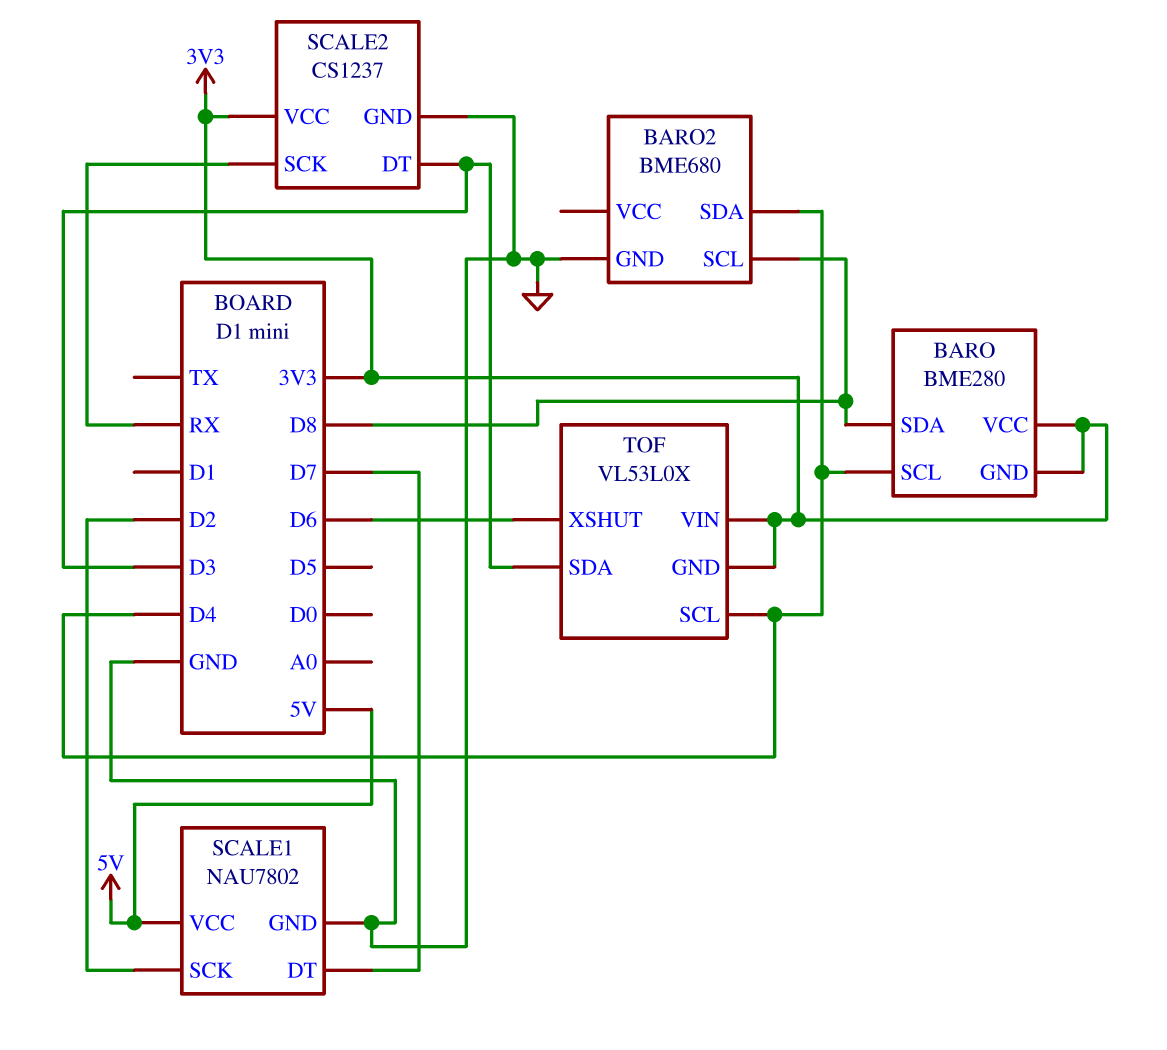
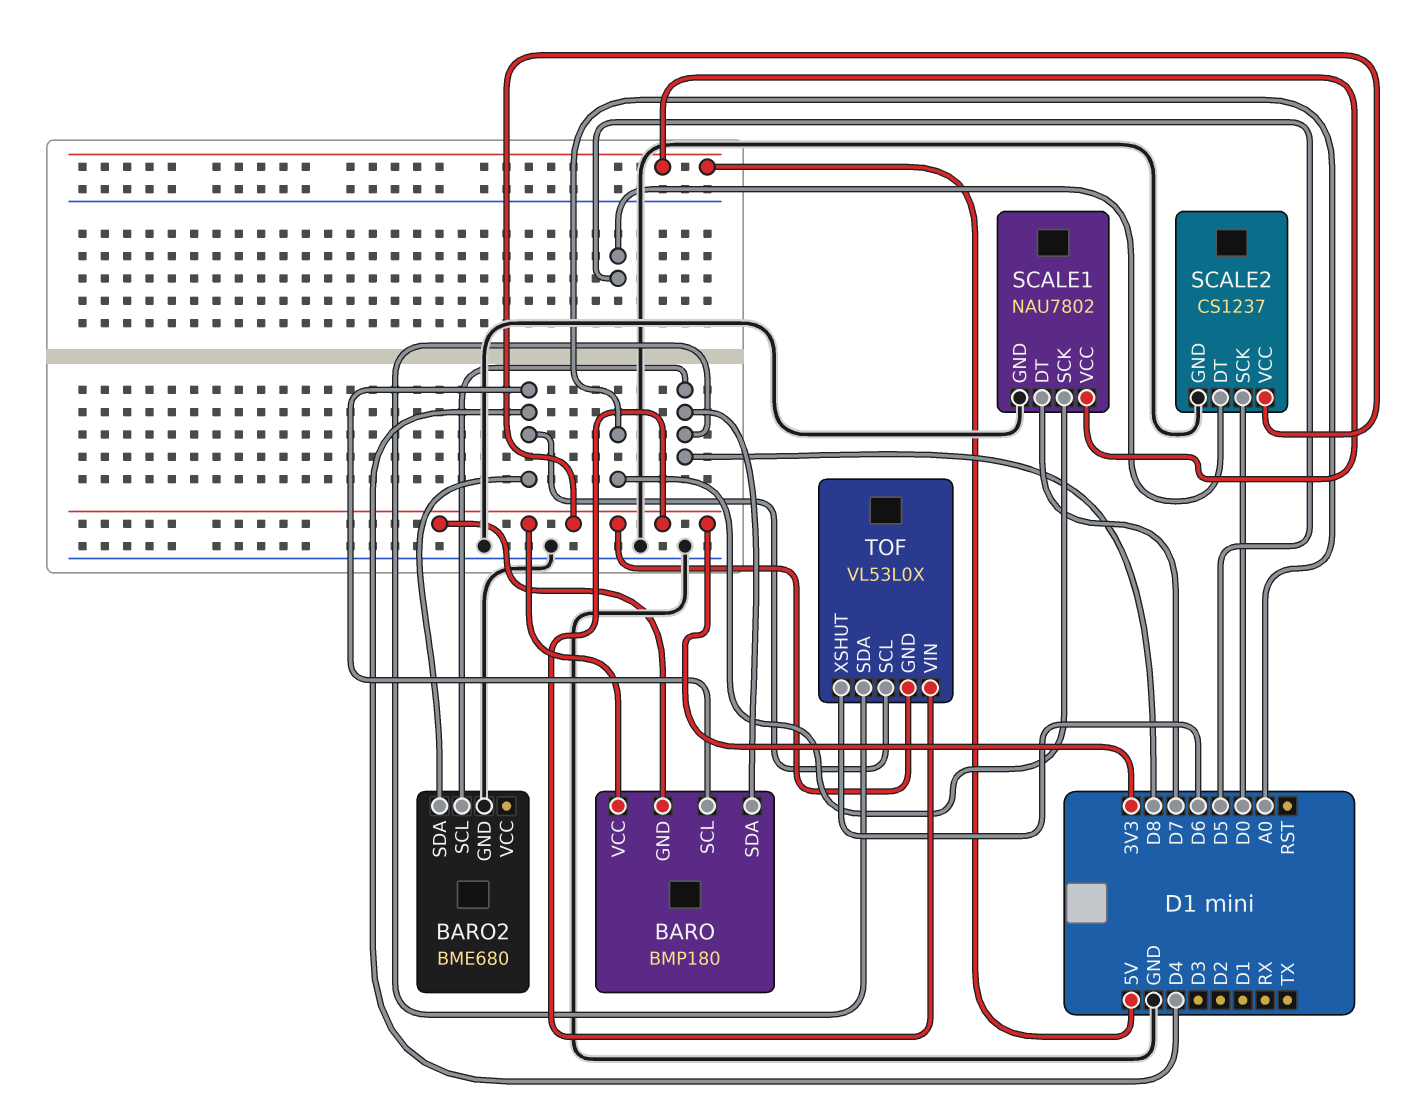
BARO: BME280 -> BMP180
SCALE1 pin SCK: D2 -> A0
SCALE2 pin DT: D3 -> D5
SCALE2 pin SCK: RX -> D0
TOF pin SDA: D3 -> D8

